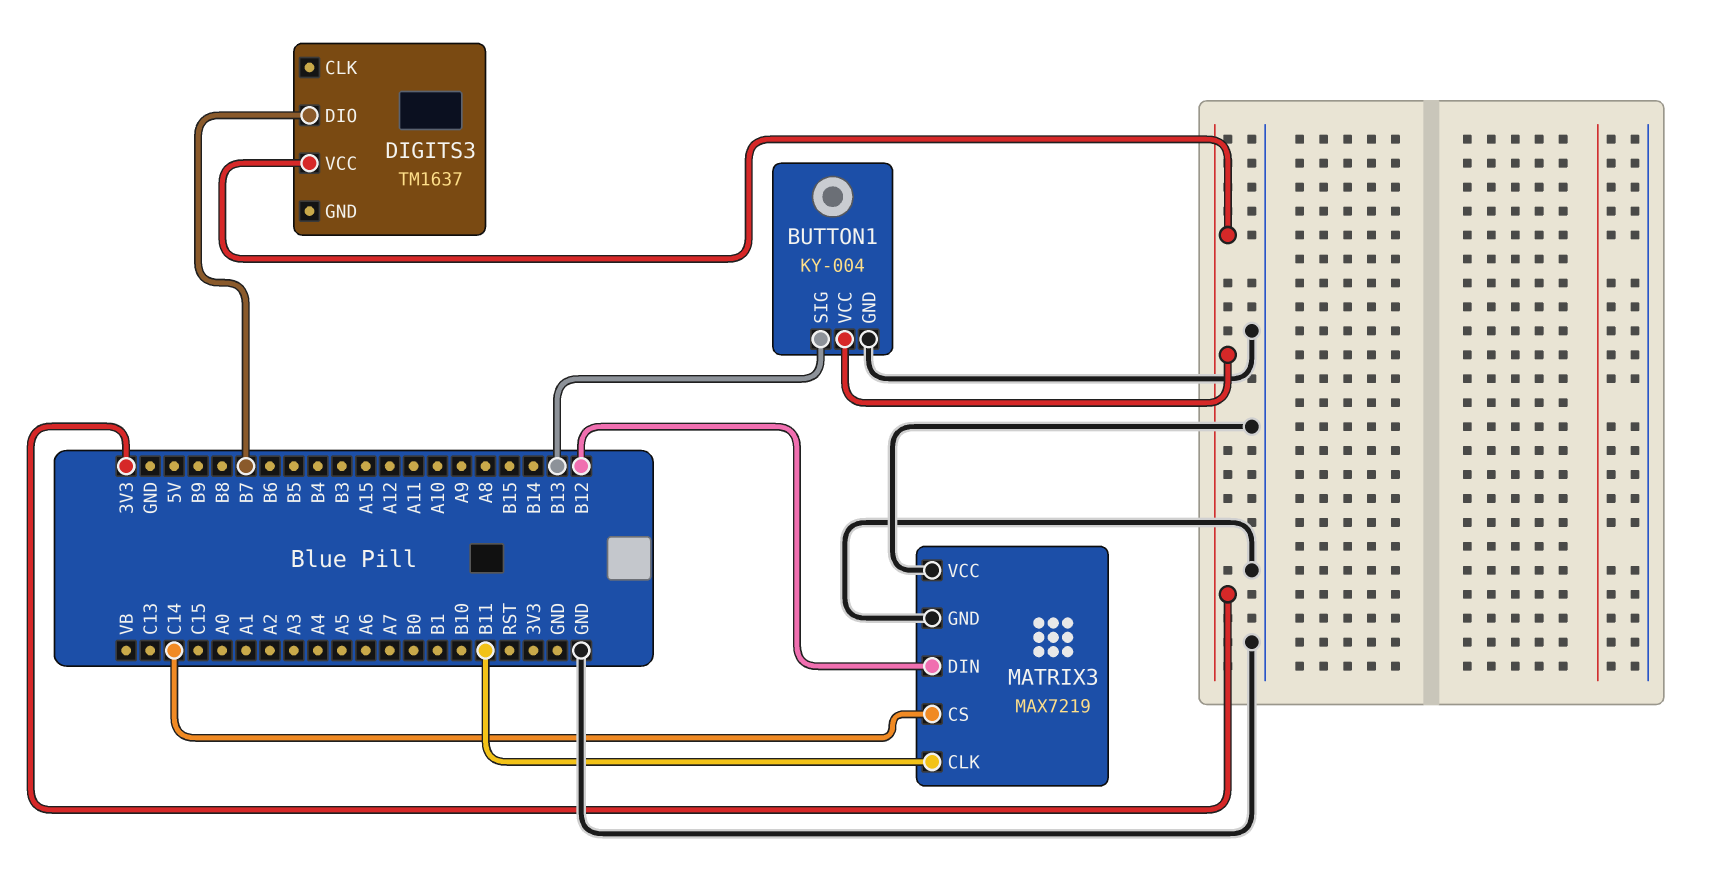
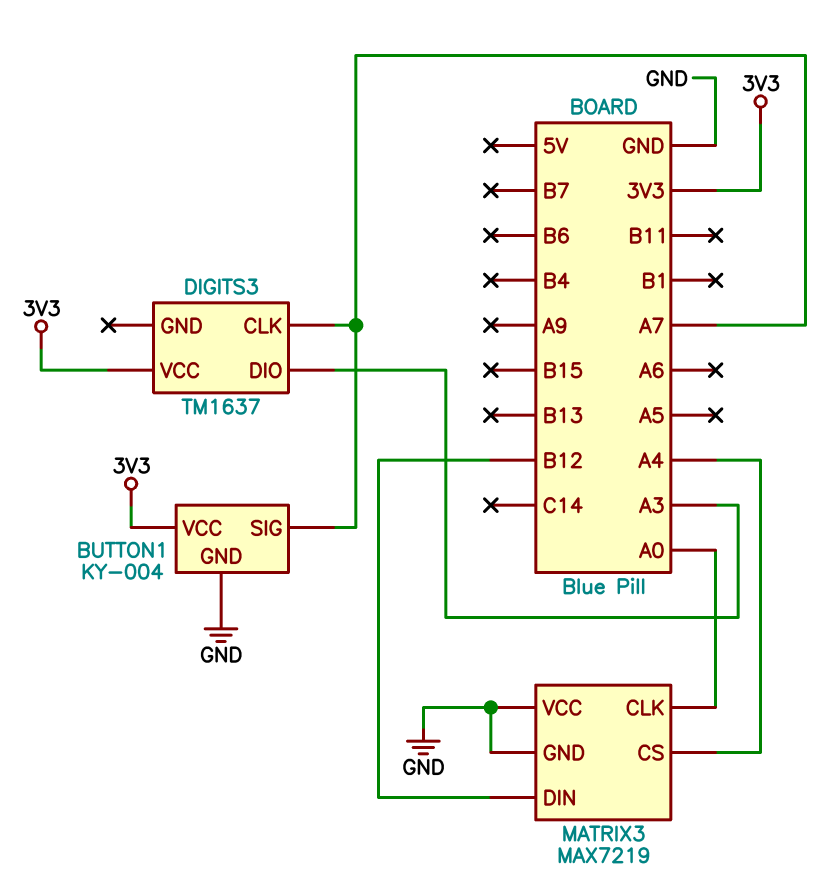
BUTTON1 pin SIG: B13 -> A7
DIGITS3 pin CLK: none -> A7
DIGITS3 pin DIO: B7 -> A3
MATRIX3 pin CLK: B11 -> A0
MATRIX3 pin CS: C14 -> A4

